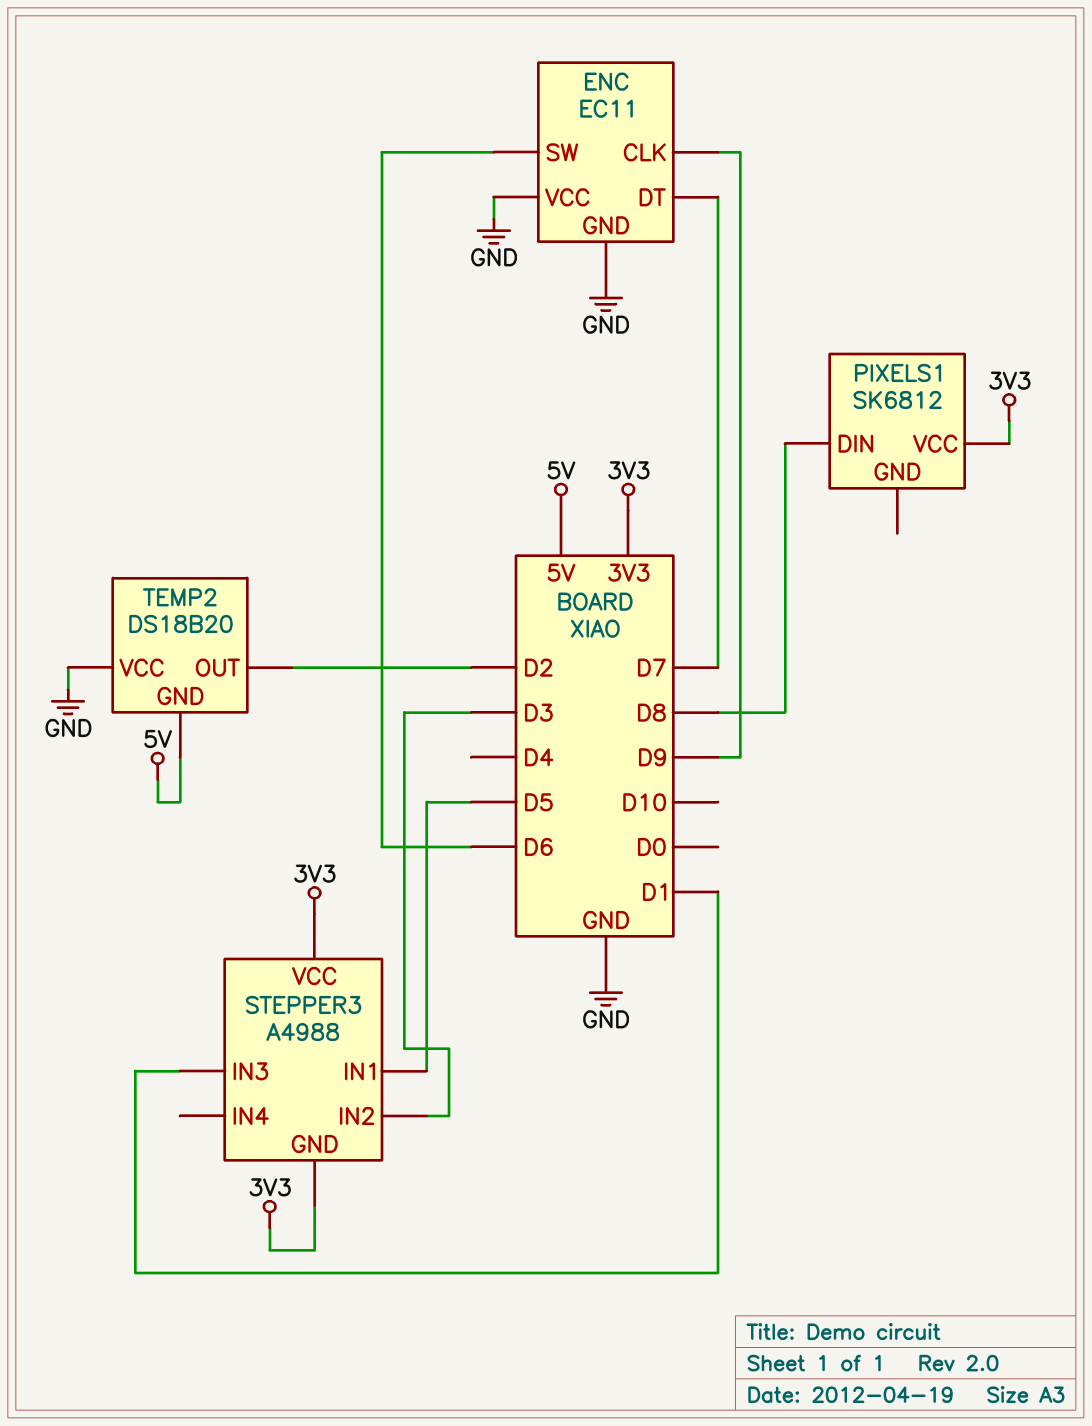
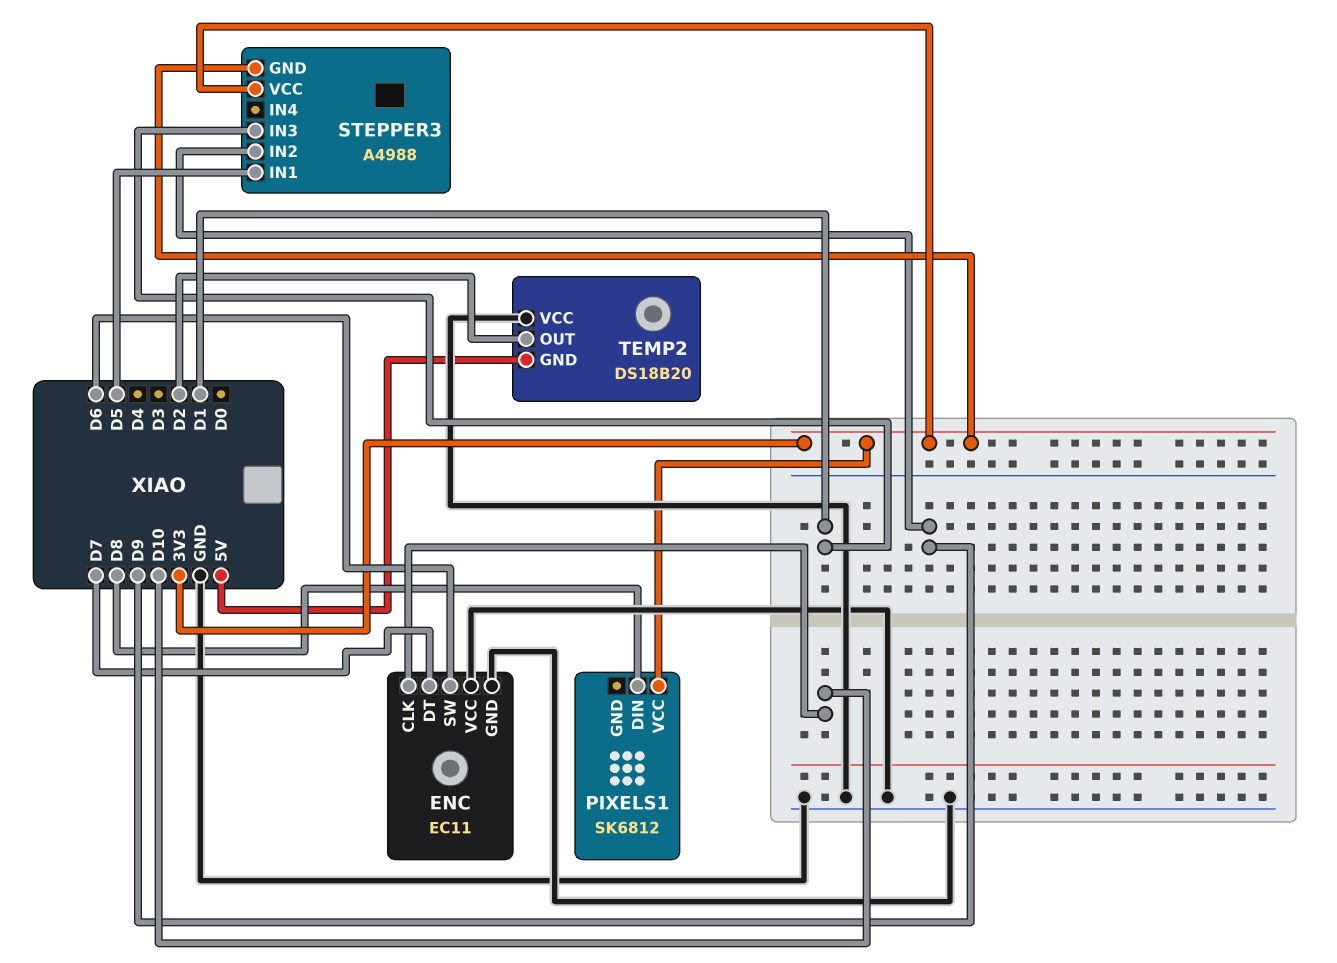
ENC pin CLK: D9 -> D10
STEPPER3 pin IN2: D3 -> D9

